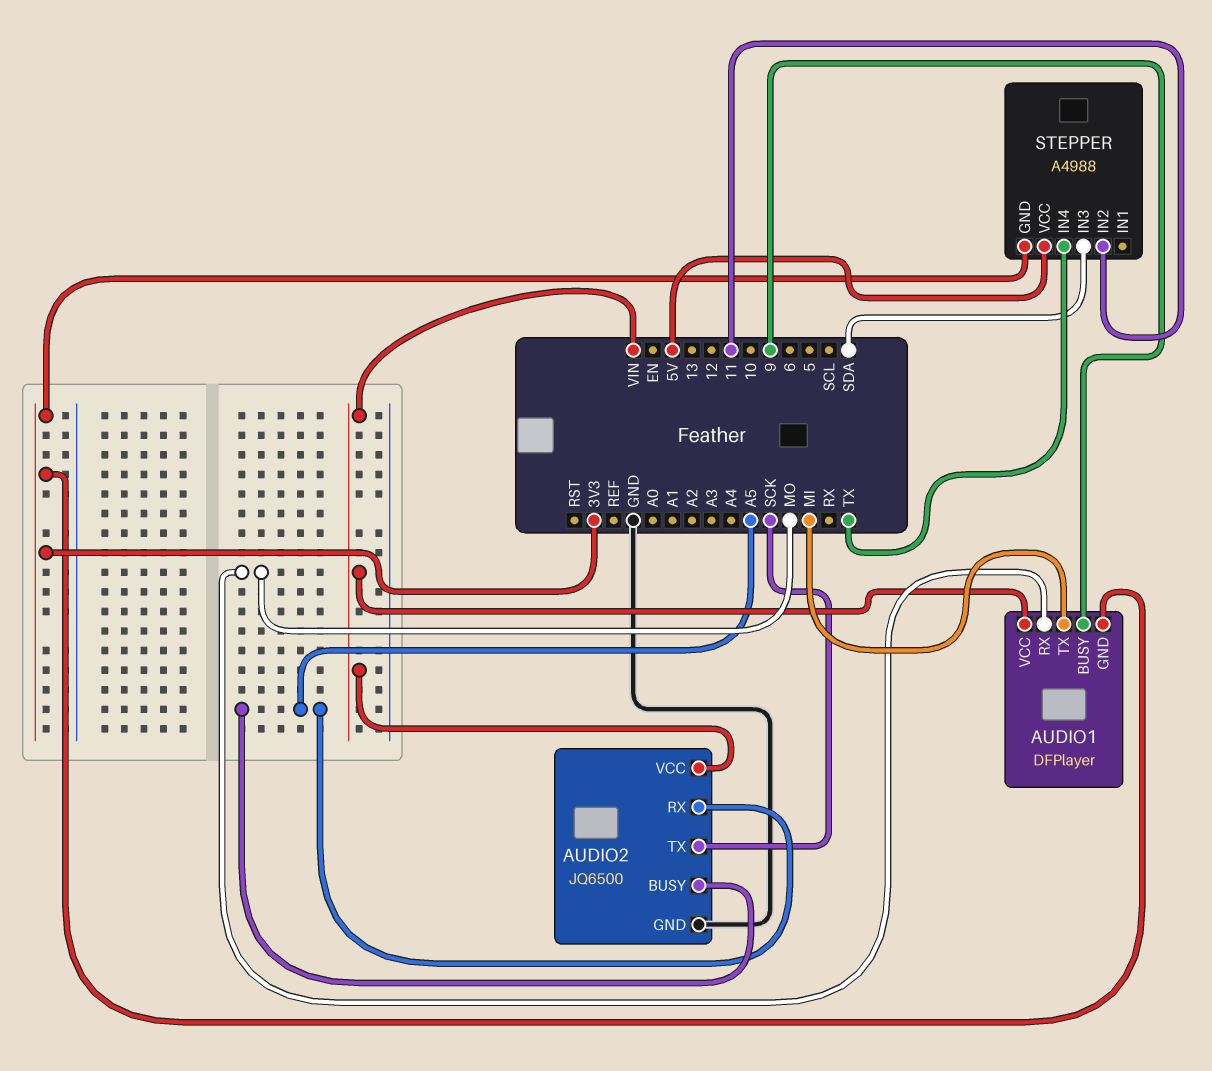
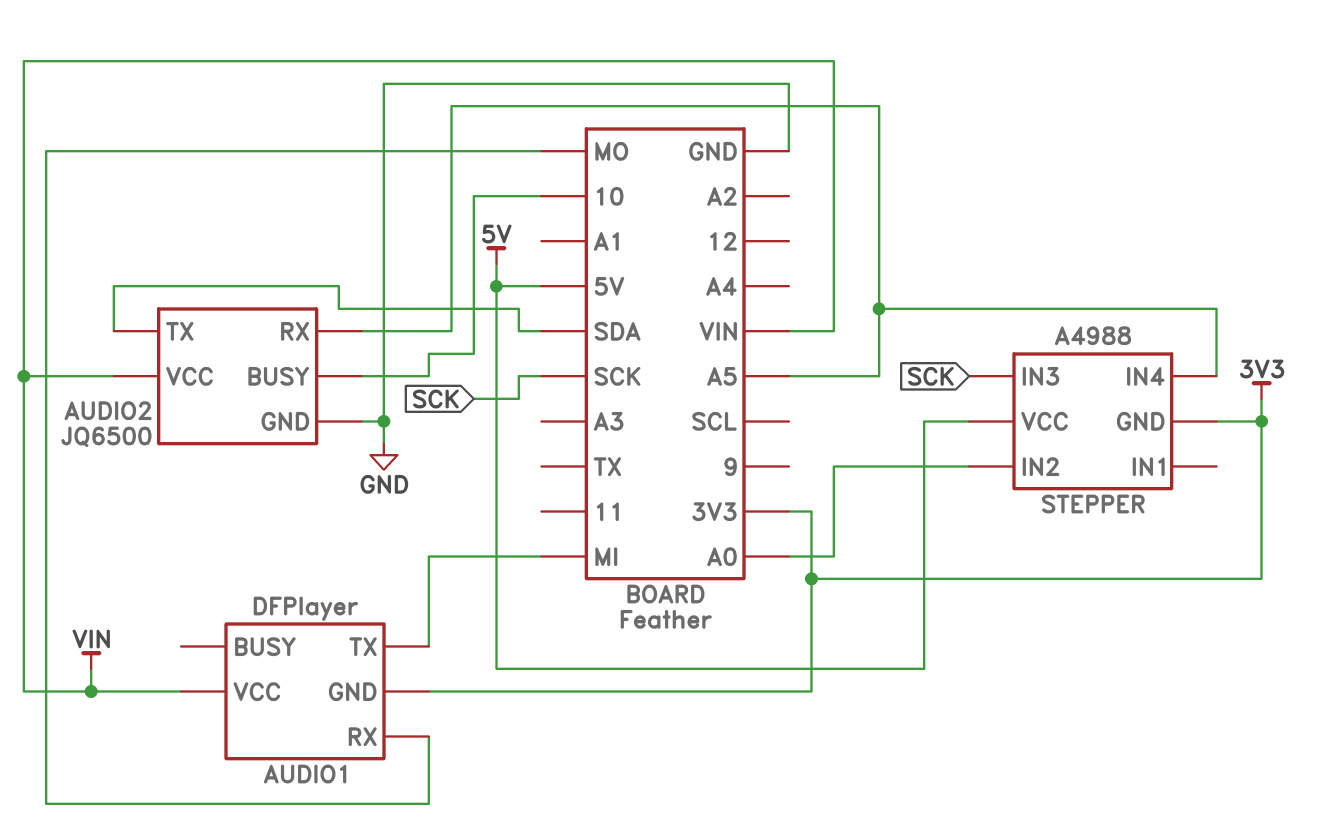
AUDIO1 pin BUSY: 9 -> none
AUDIO2 pin BUSY: A5 -> 10
AUDIO2 pin TX: SCK -> SDA
STEPPER pin IN2: 11 -> A0
STEPPER pin IN3: SDA -> SCK
STEPPER pin IN4: TX -> A5

